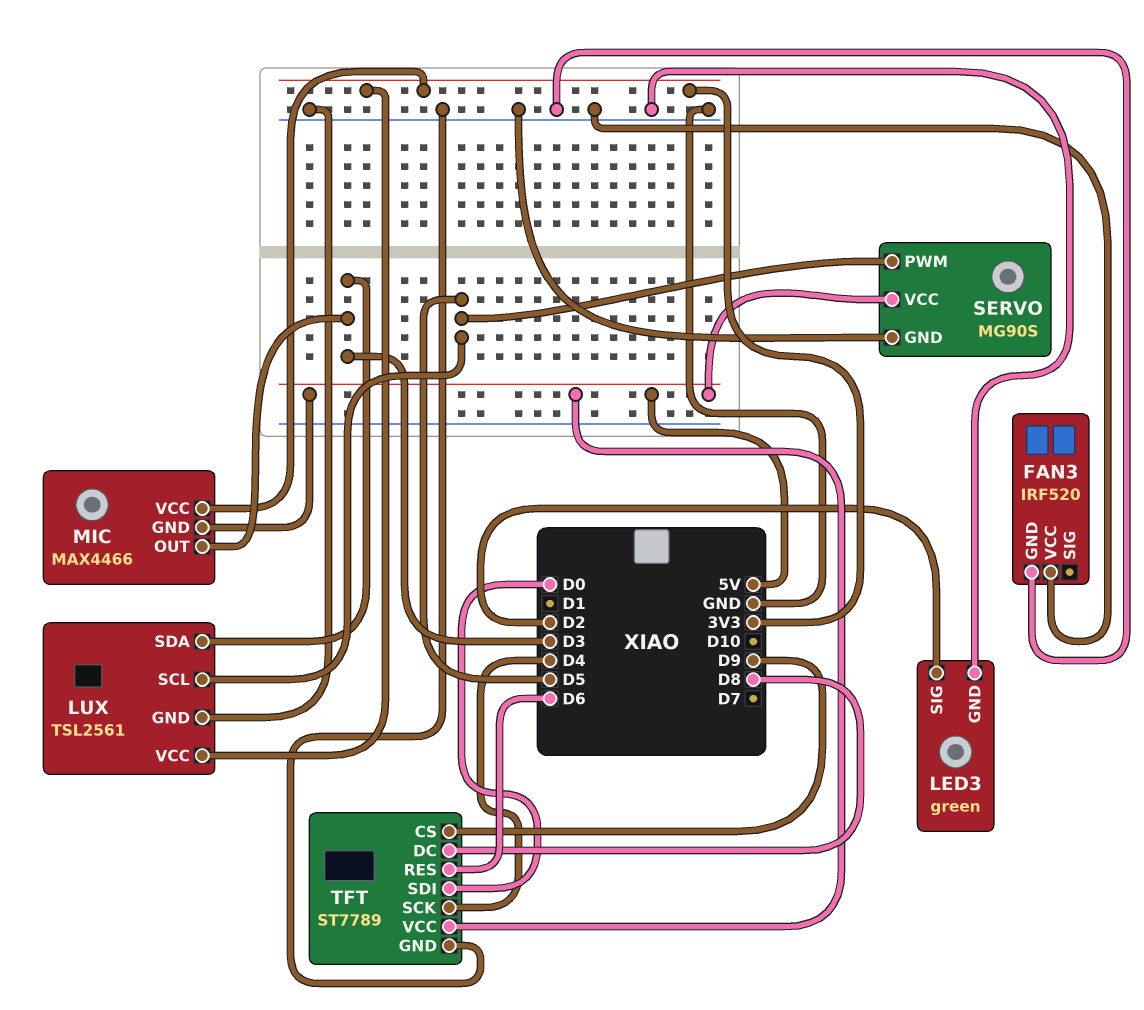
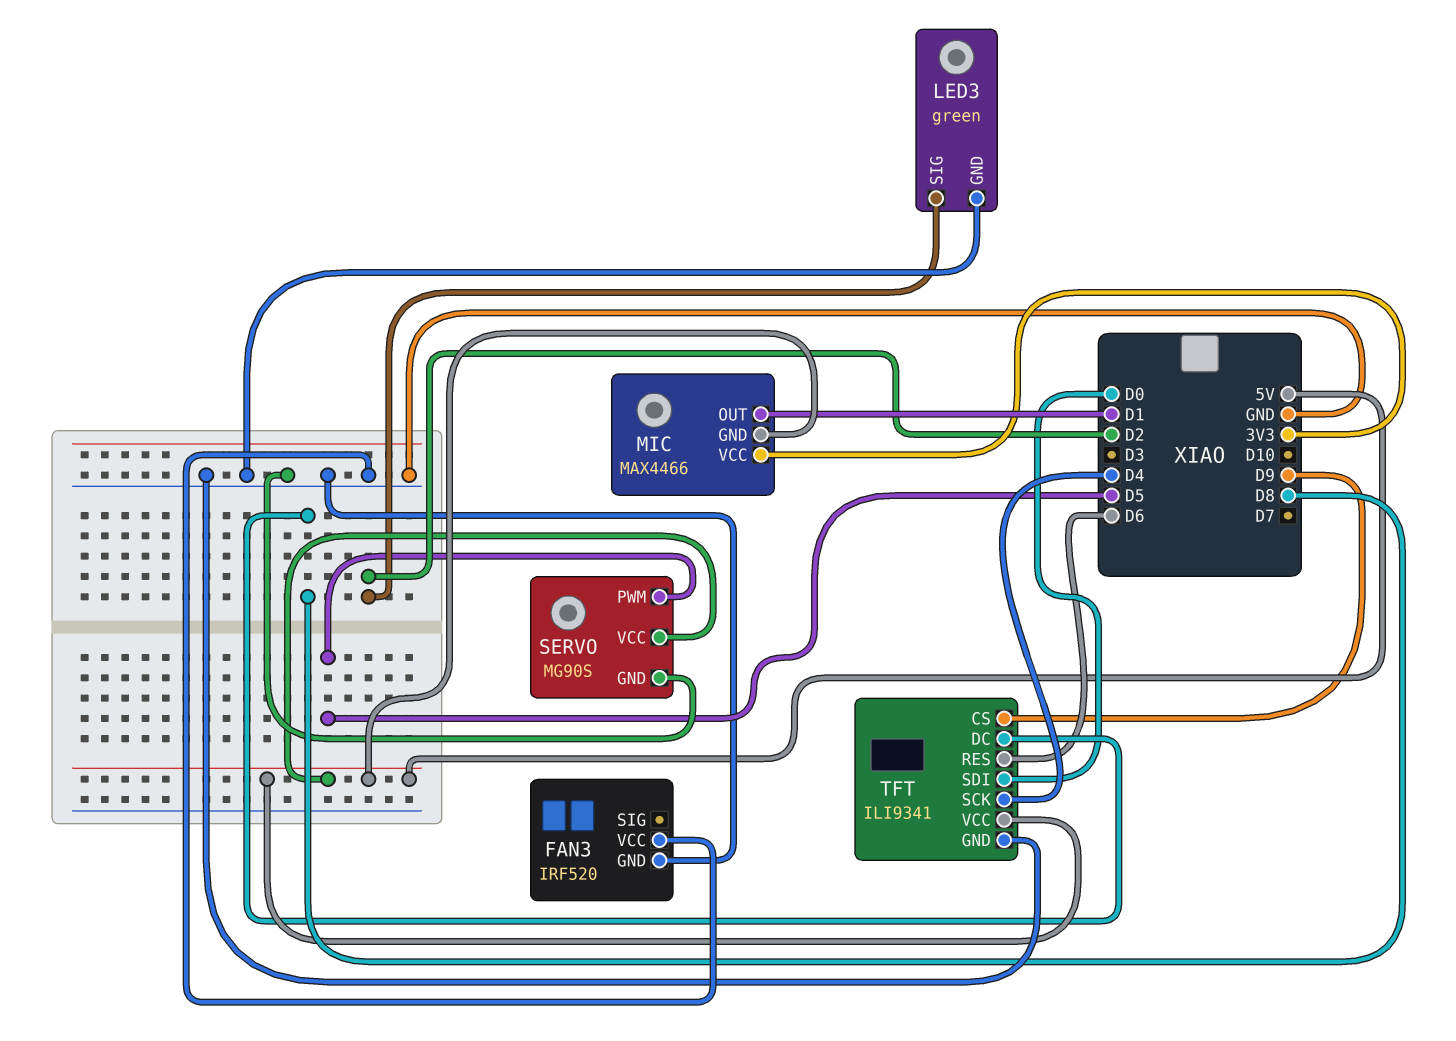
LUX: TSL2561 -> none
LUX pin GND: GND -> none
LUX pin SCL: D5 -> none
LUX pin SDA: D3 -> none
LUX pin VCC: 3V3 -> none
MIC pin OUT: D3 -> D1
TFT: ST7789 -> ILI9341

